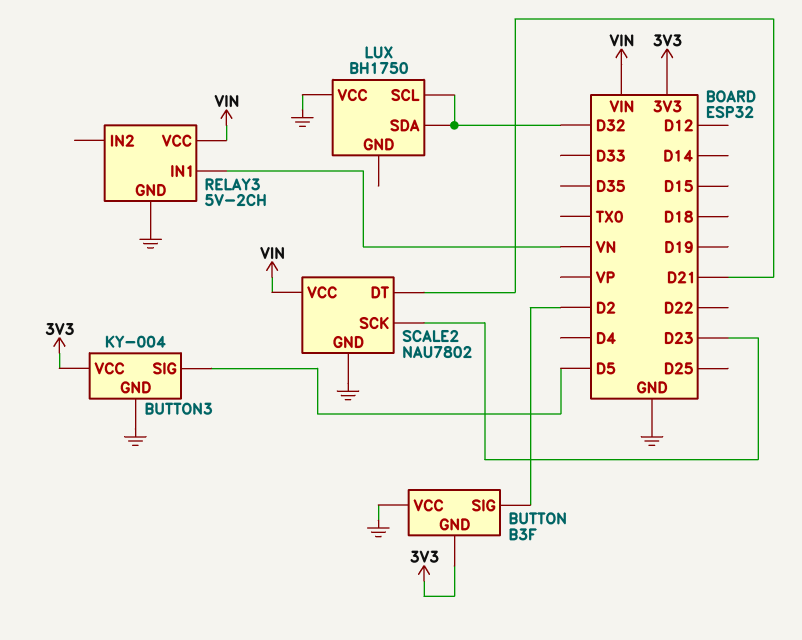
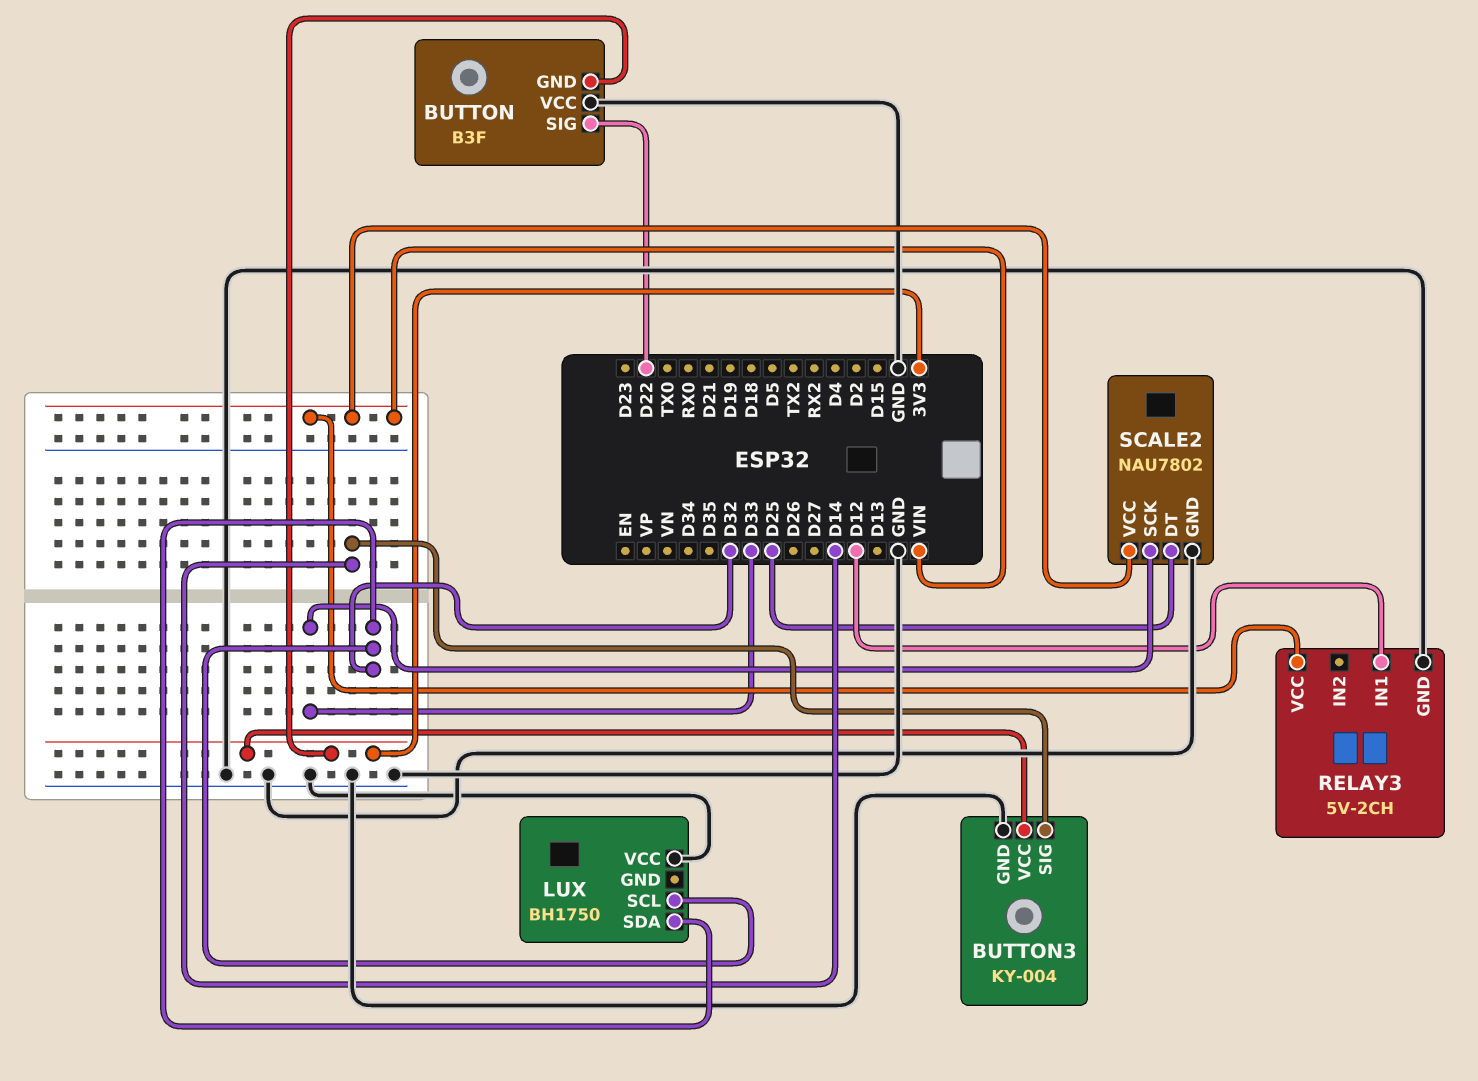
BUTTON pin SIG: D2 -> D22
BUTTON3 pin SIG: D5 -> D14
RELAY3 pin IN1: VN -> D12
SCALE2 pin DT: D21 -> D25
SCALE2 pin SCK: D23 -> D33

